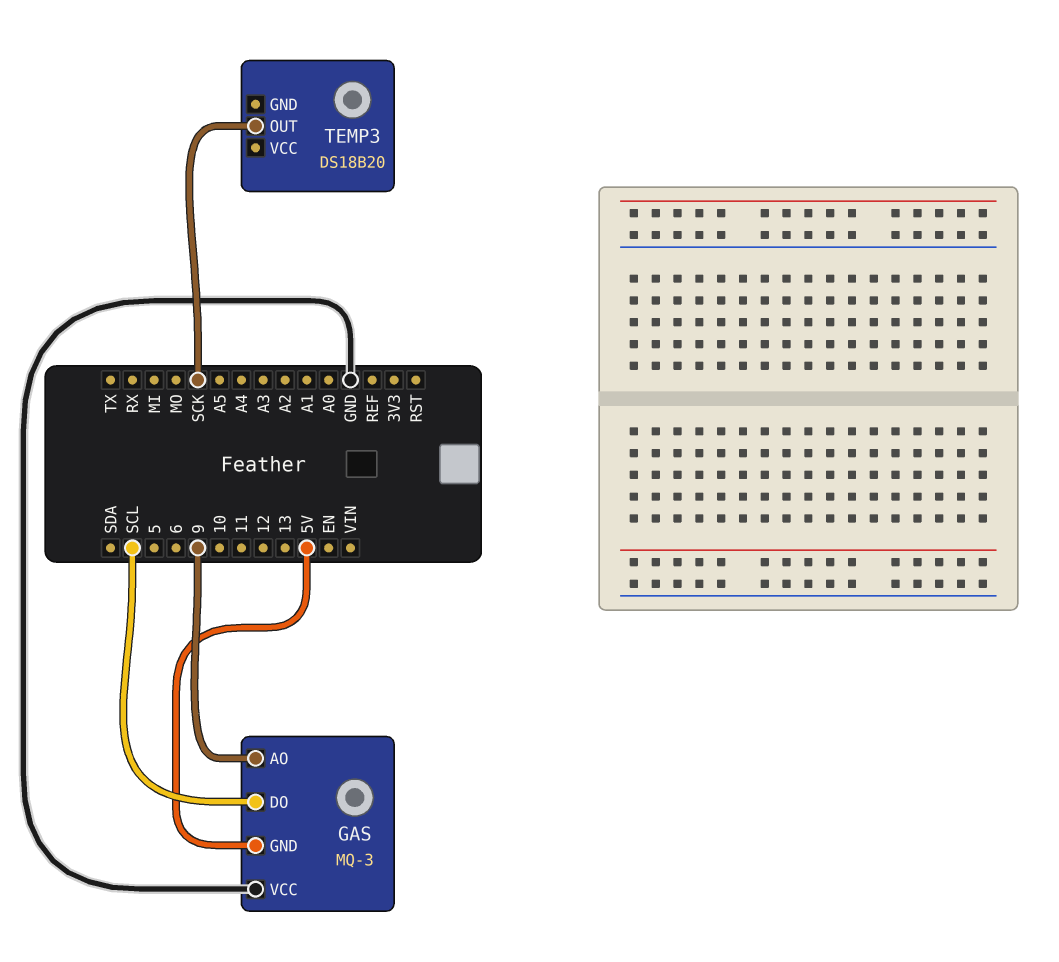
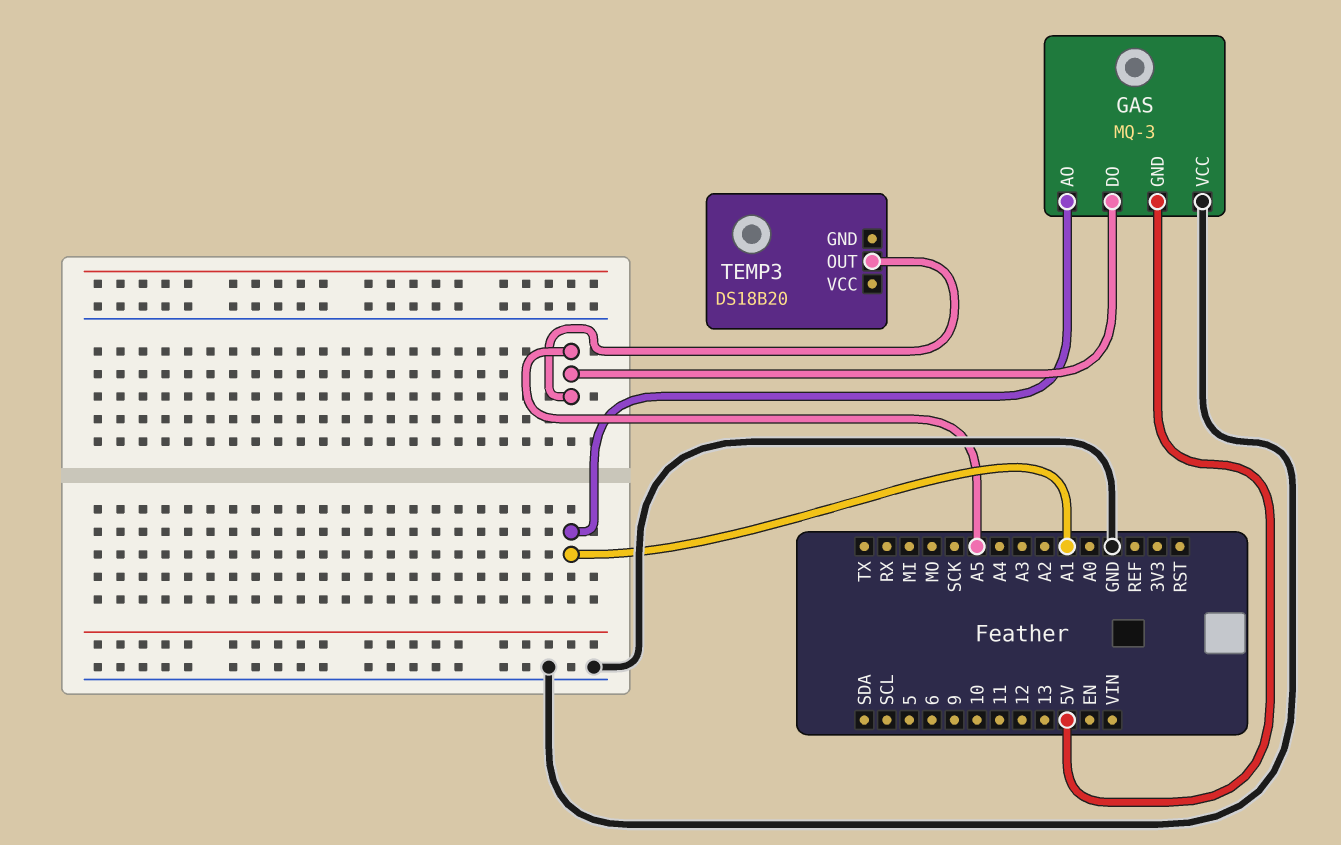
GAS pin AO: 9 -> A1
GAS pin DO: SCL -> A5
TEMP3 pin OUT: SCK -> A5

